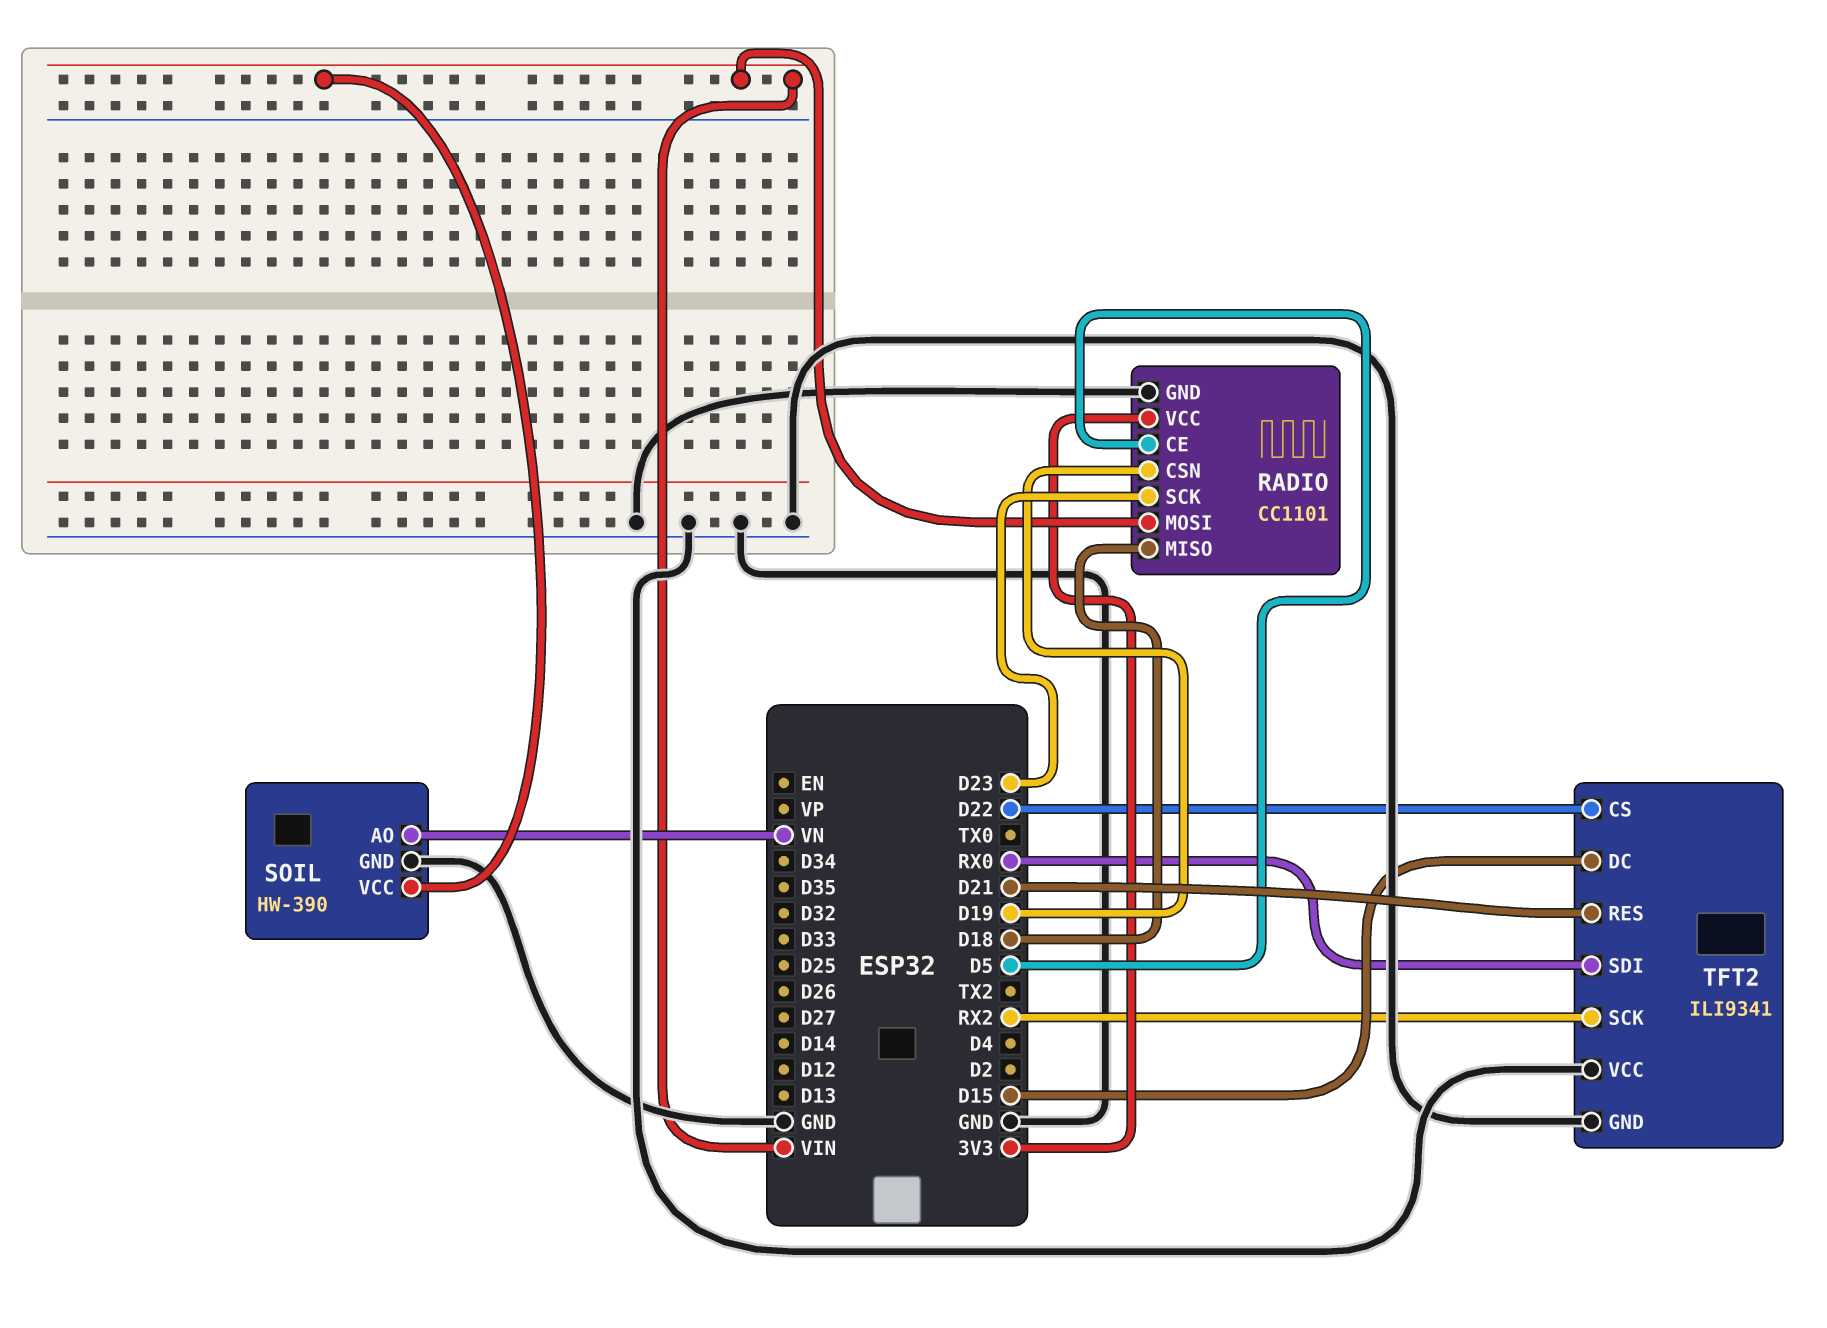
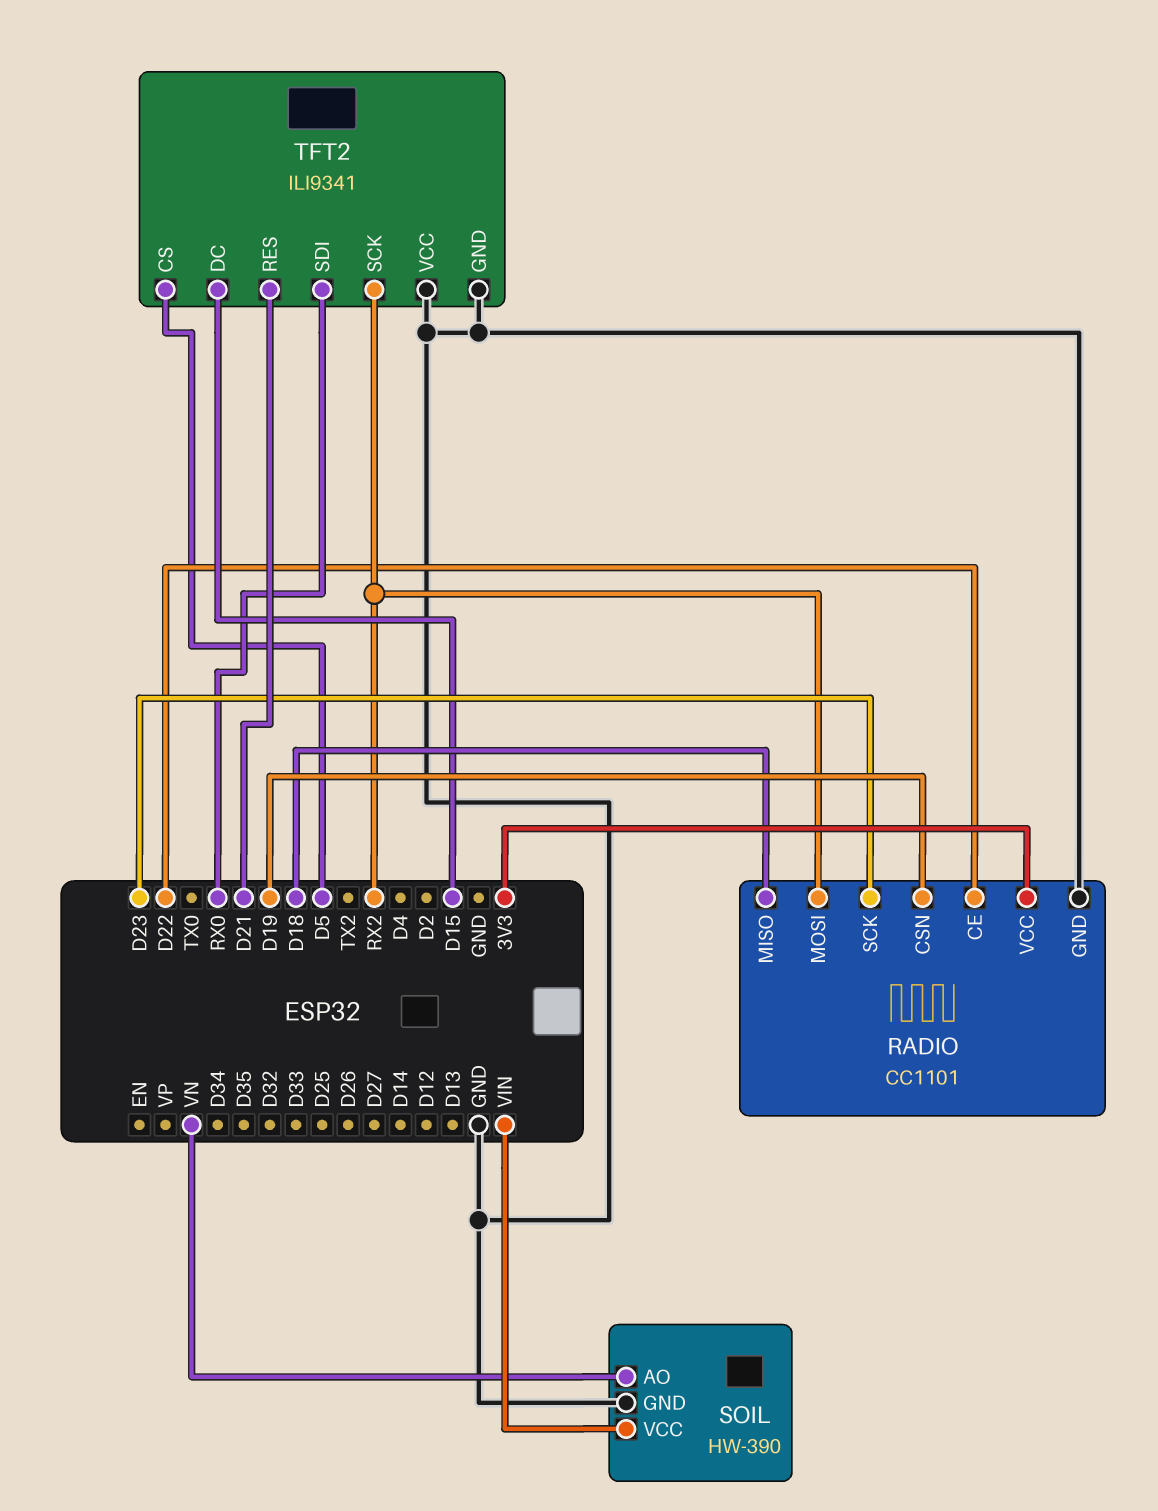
RADIO pin CE: D5 -> D22
RADIO pin MOSI: VIN -> RX2
TFT2 pin CS: D22 -> D5

